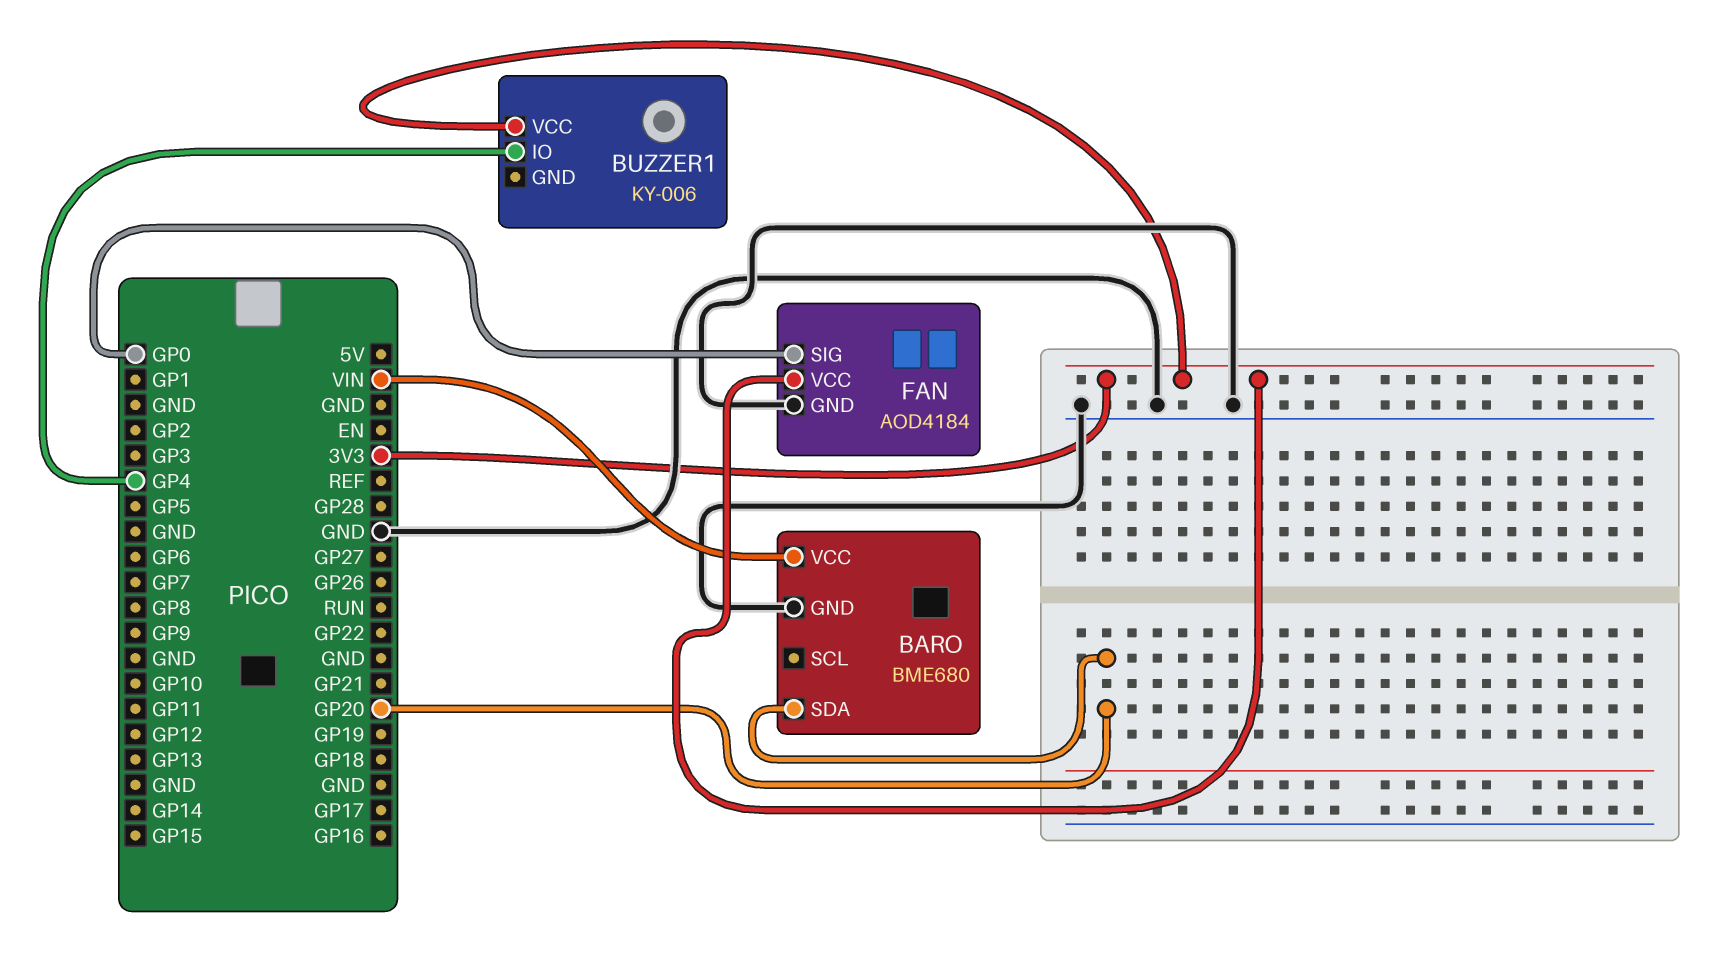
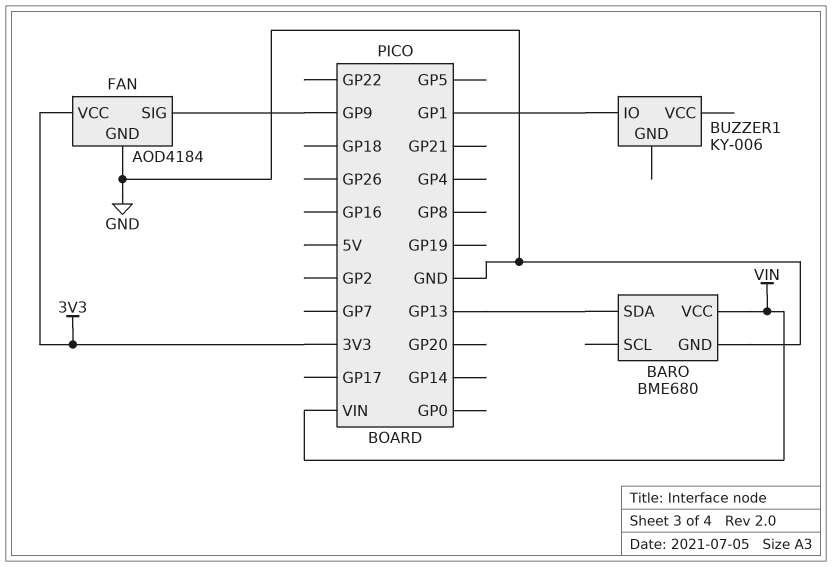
BARO pin SDA: GP20 -> GP13
BUZZER1 pin IO: GP4 -> GP1
BUZZER1 pin VCC: 3V3 -> none
FAN pin SIG: GP0 -> GP9

